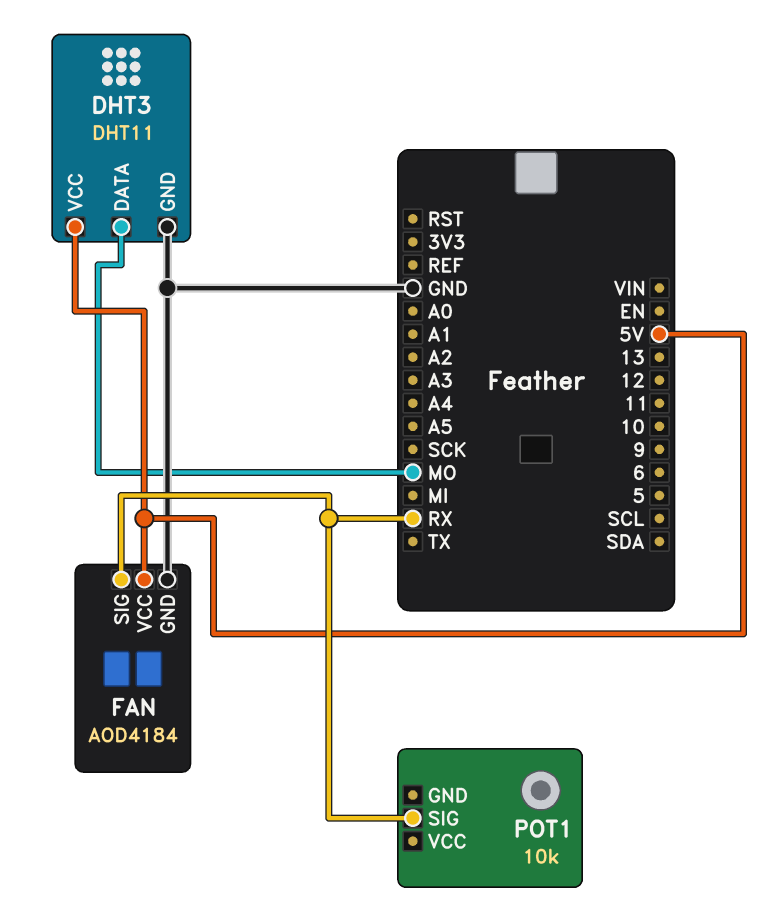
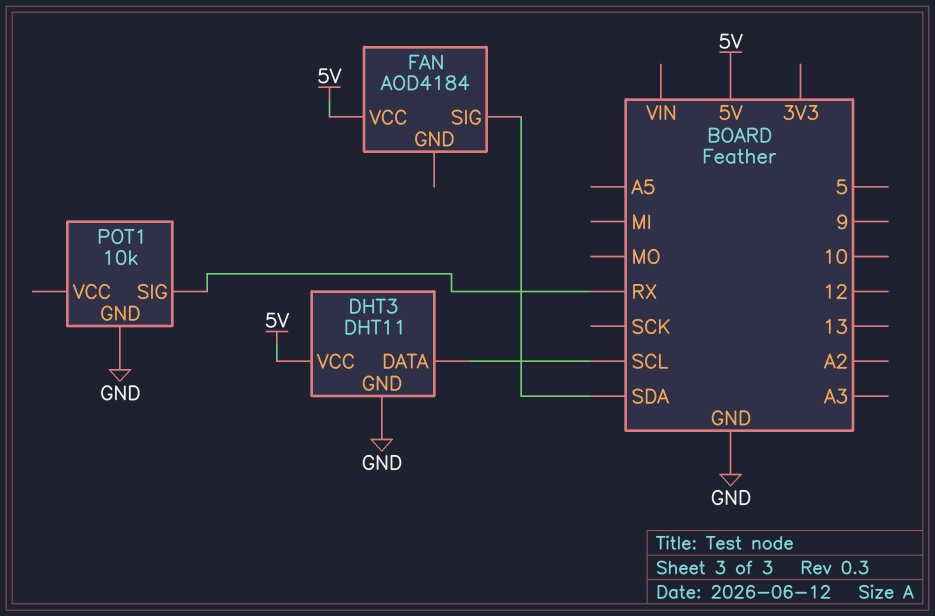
DHT3 pin DATA: MO -> SCL
FAN pin GND: GND -> none
FAN pin SIG: RX -> SDA
POT1 pin GND: none -> GND

